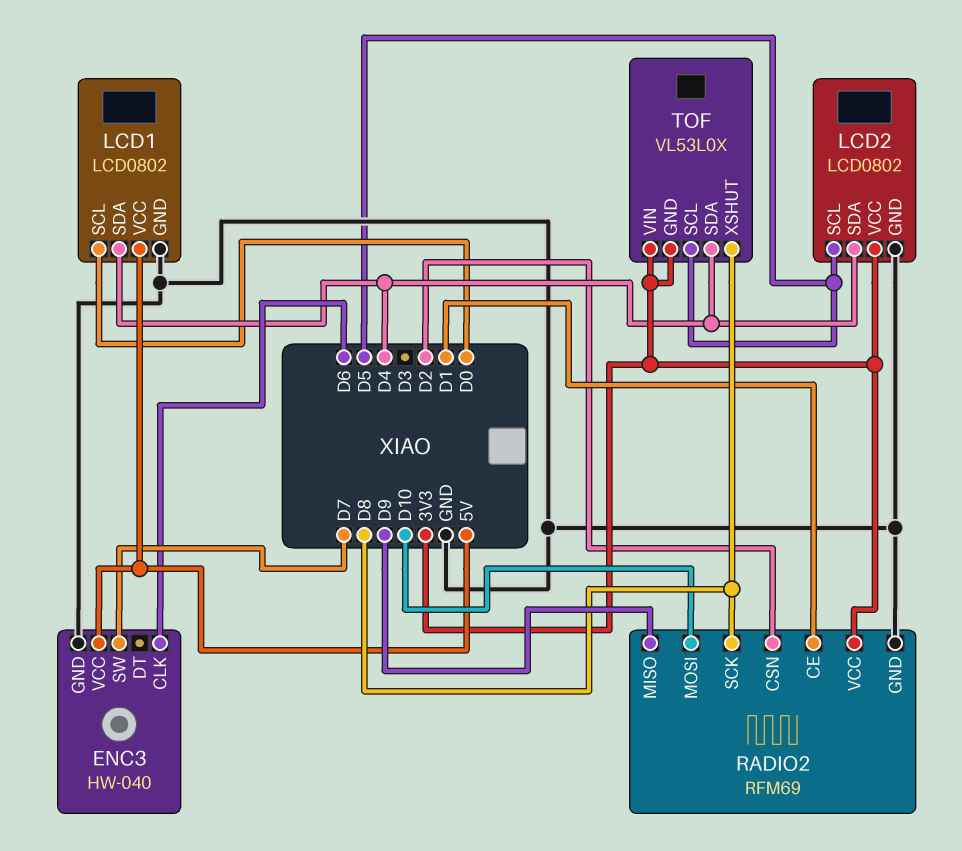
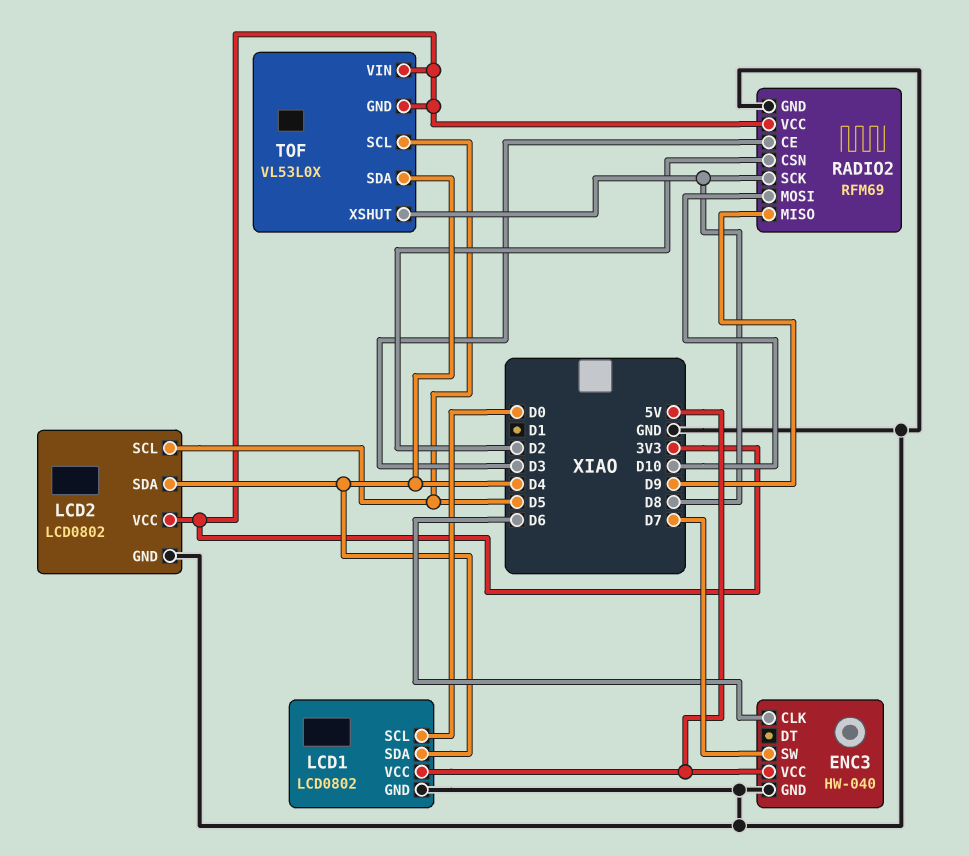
RADIO2 pin CE: D1 -> D3

